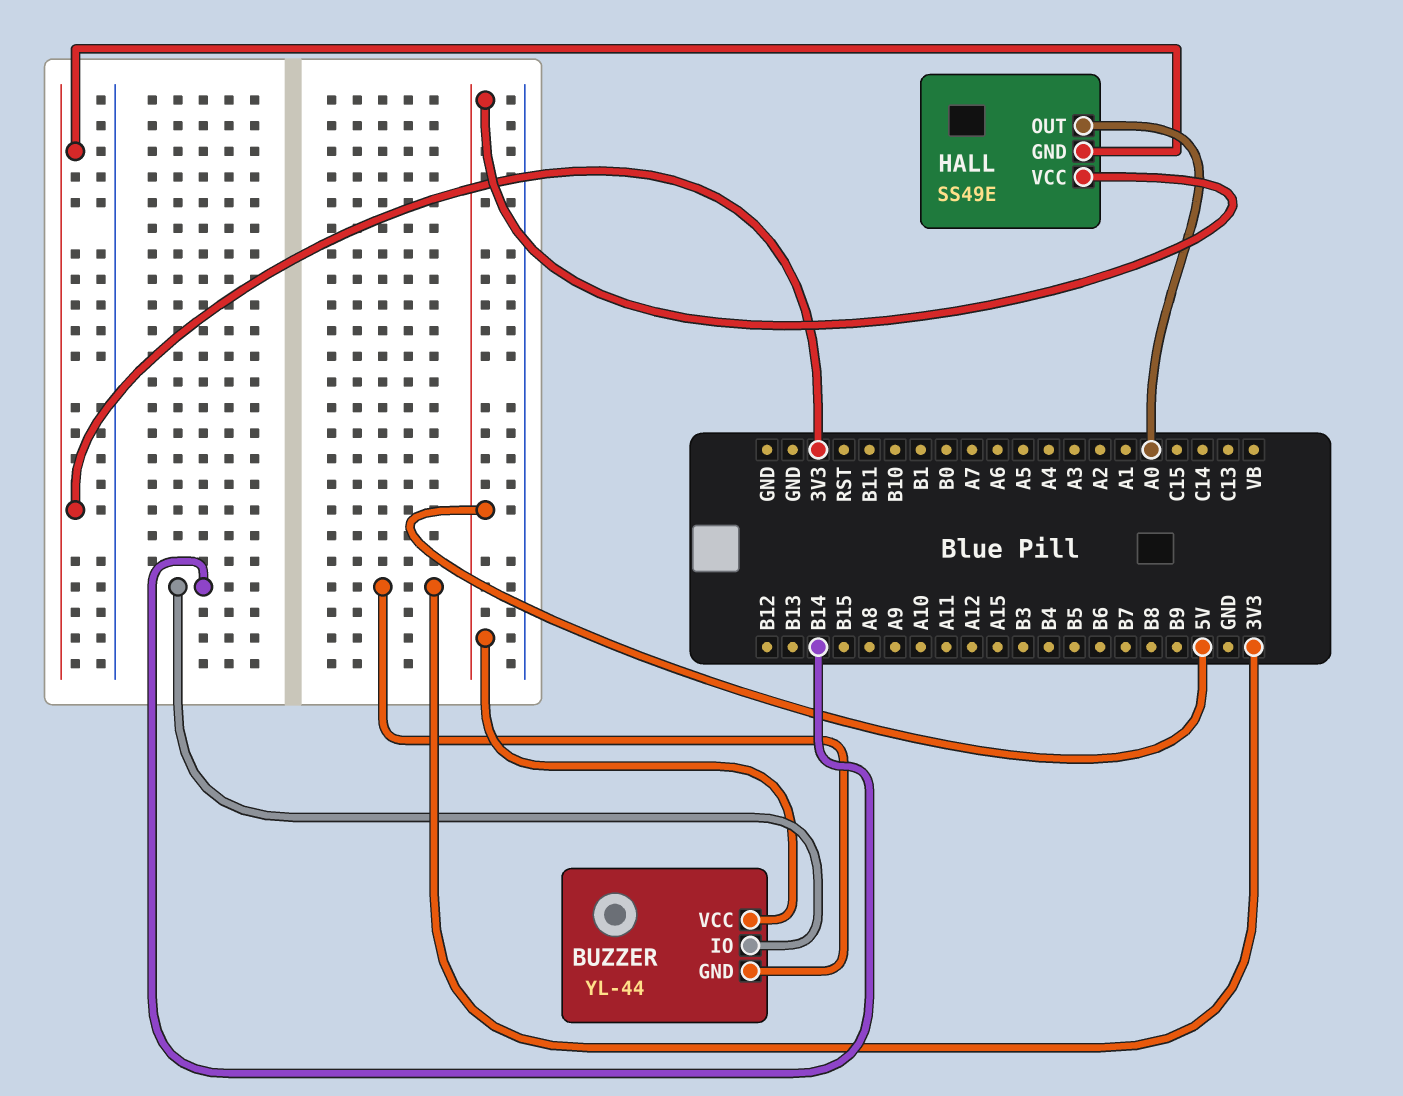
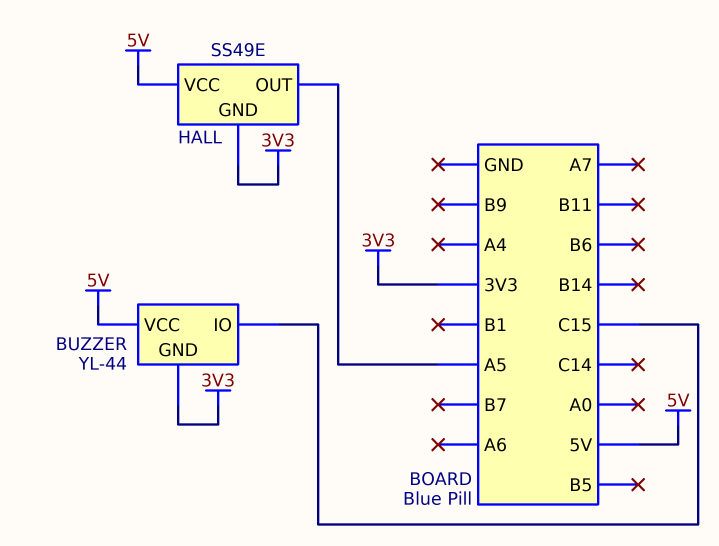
BUZZER pin IO: B14 -> C15
HALL pin OUT: A0 -> A5

